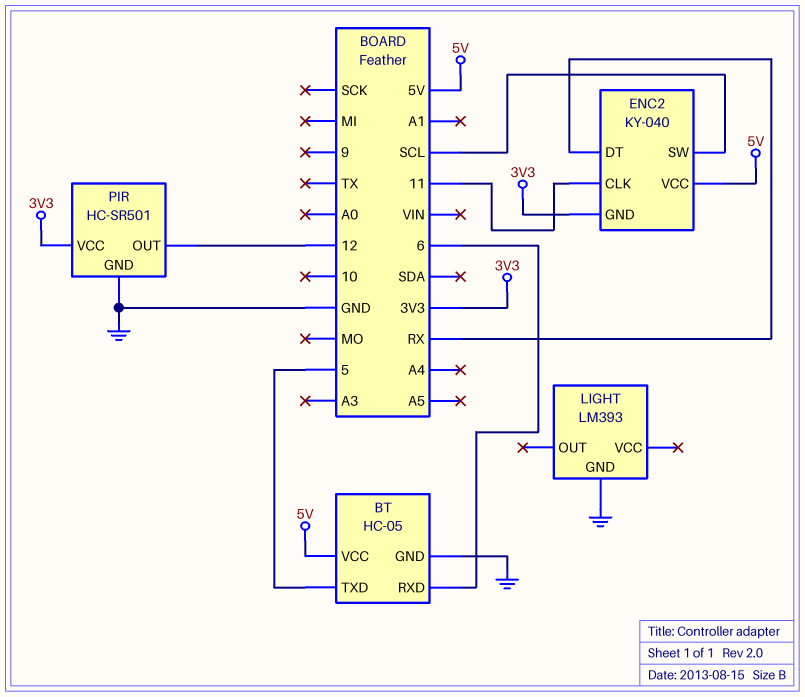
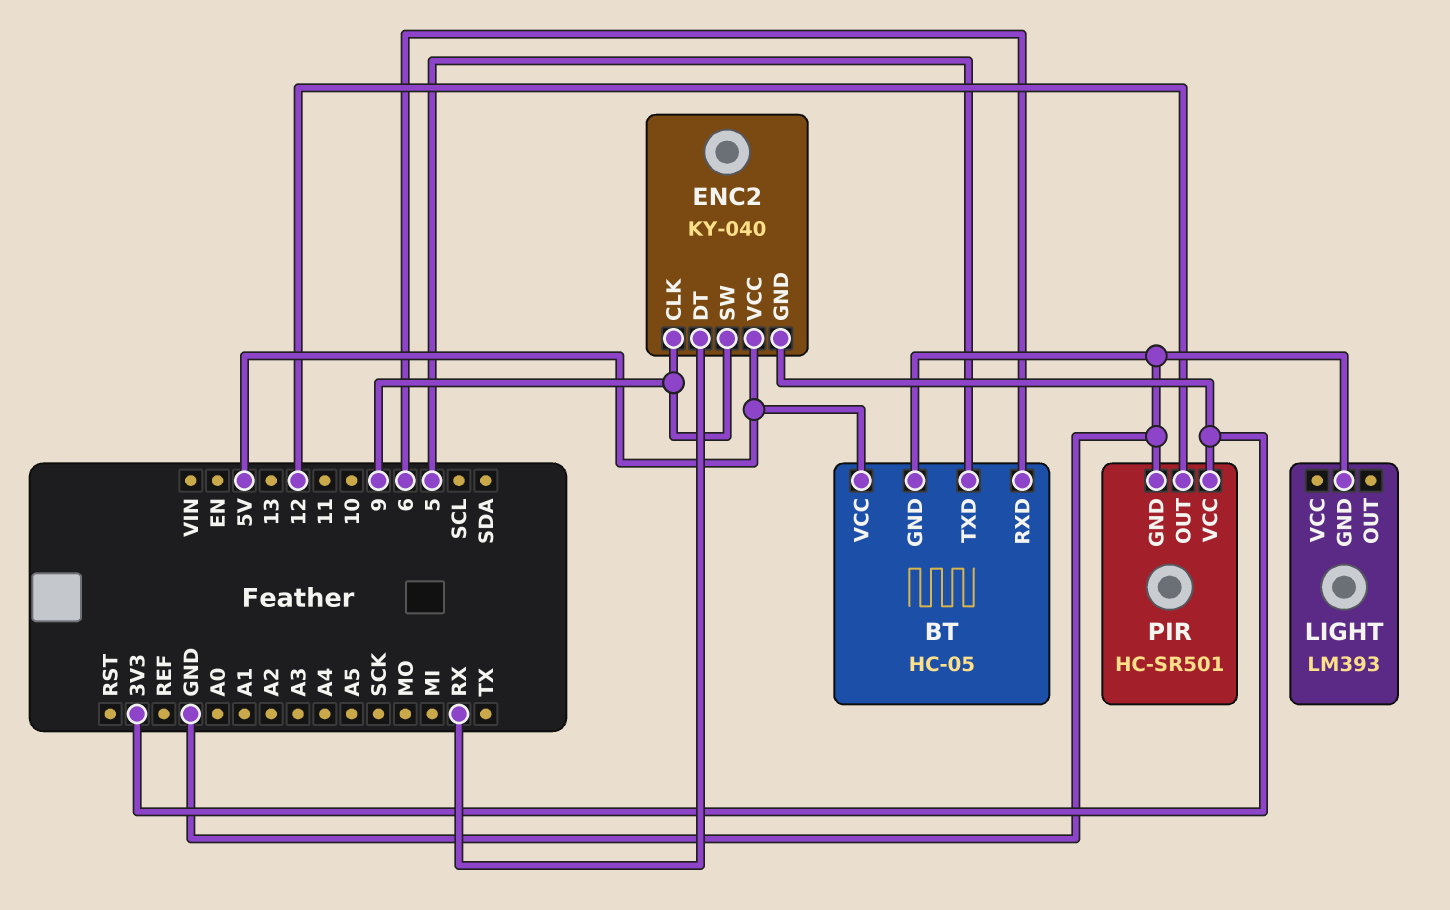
ENC2 pin CLK: 11 -> 9
ENC2 pin SW: SCL -> 9

